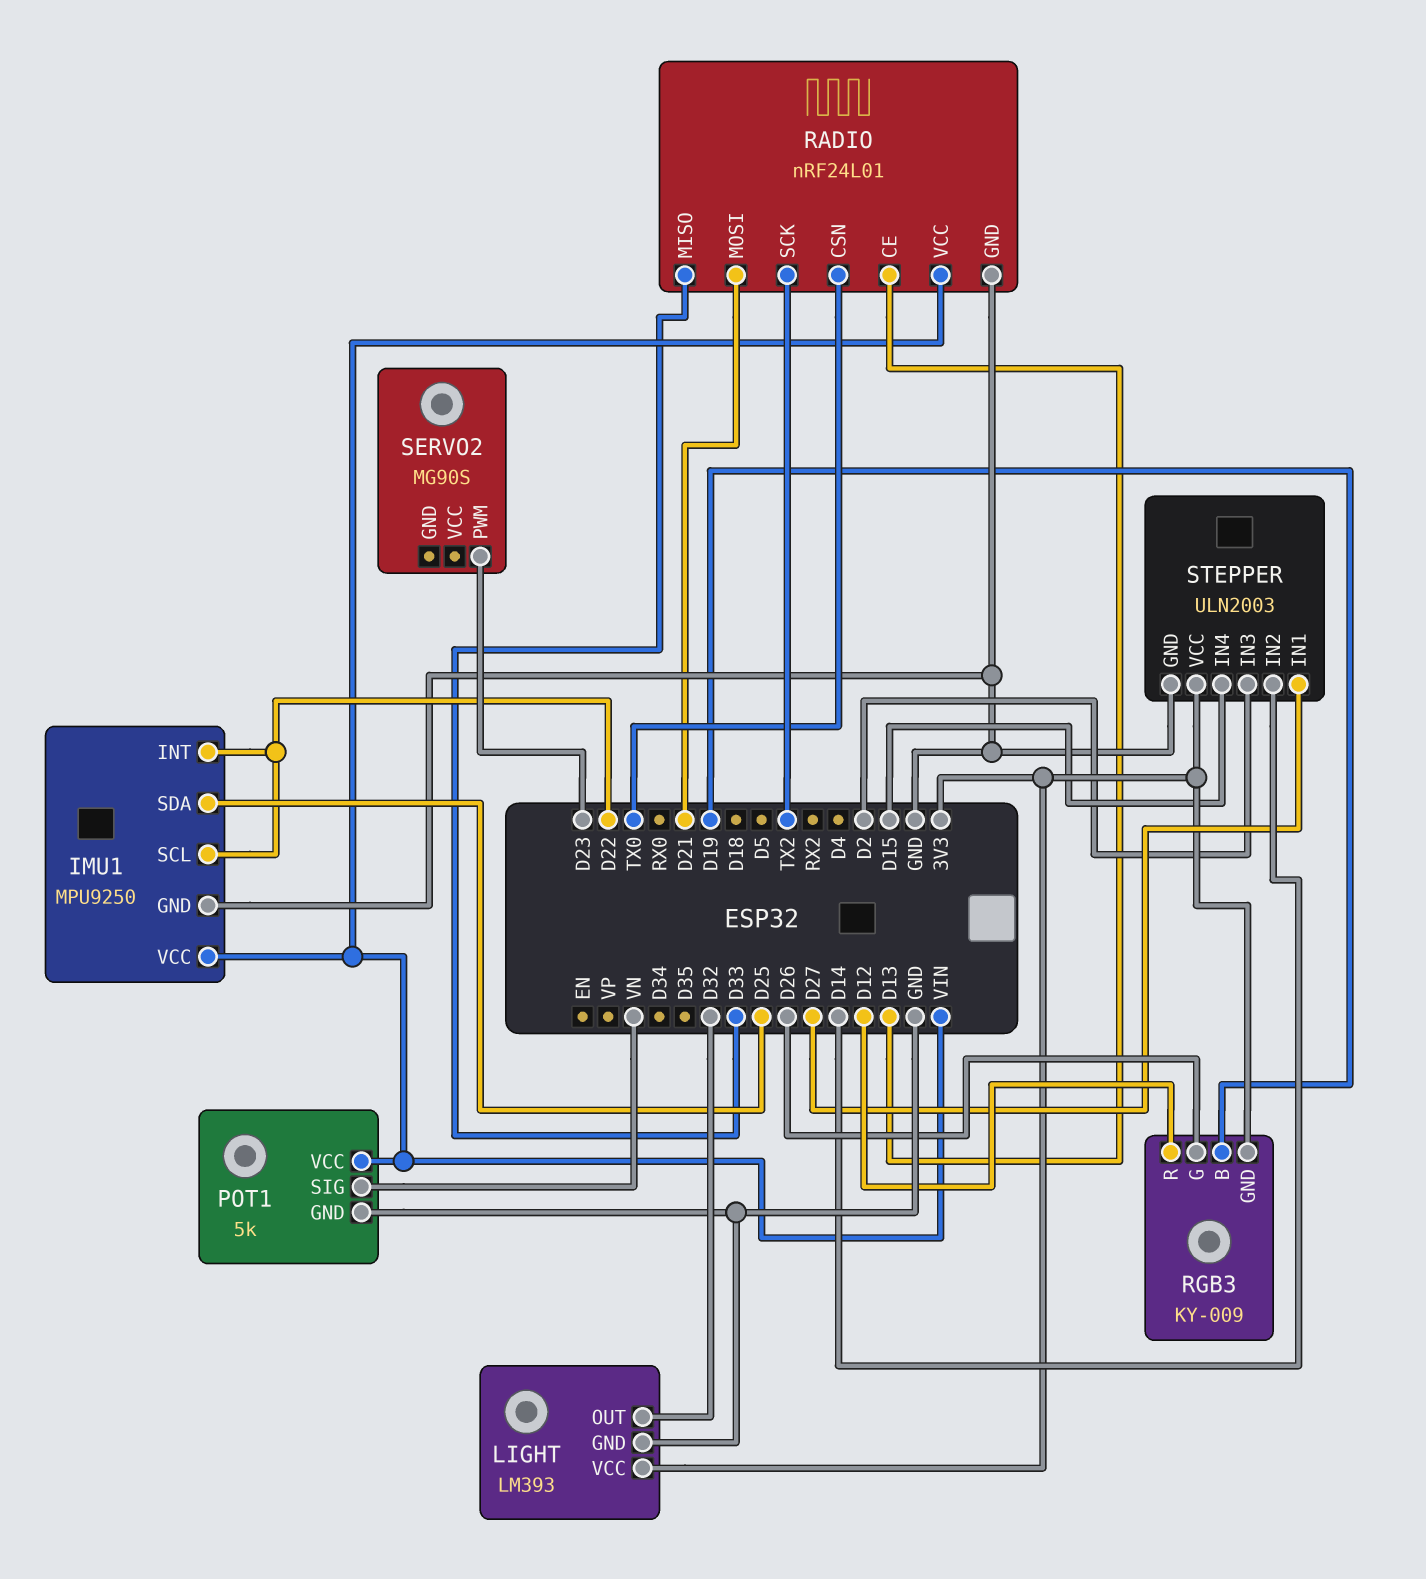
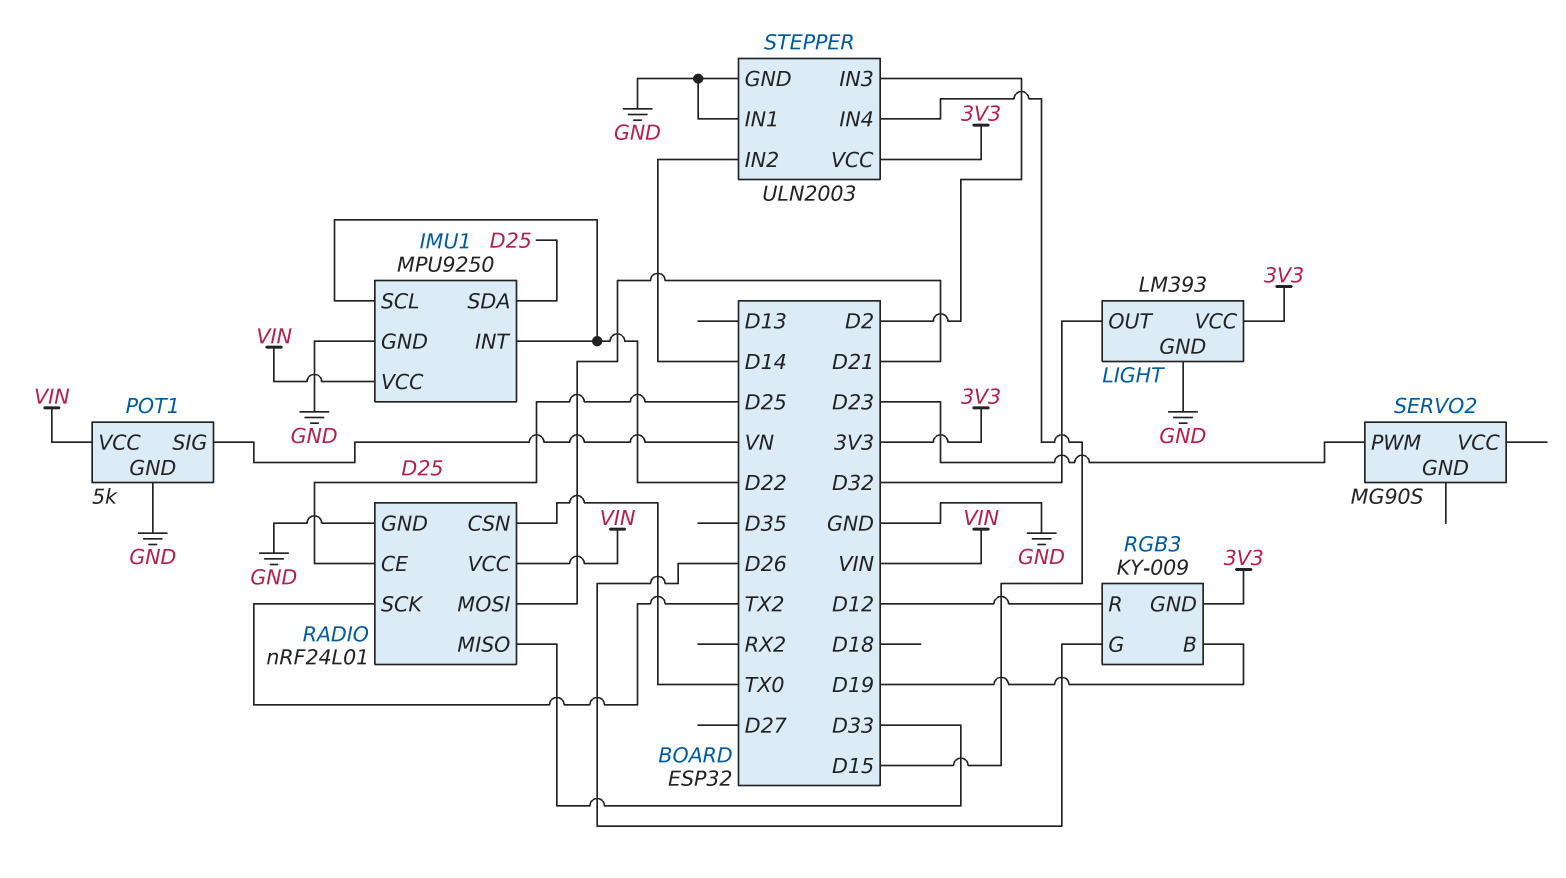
RADIO pin CE: D13 -> D25
STEPPER pin IN1: D27 -> GND

